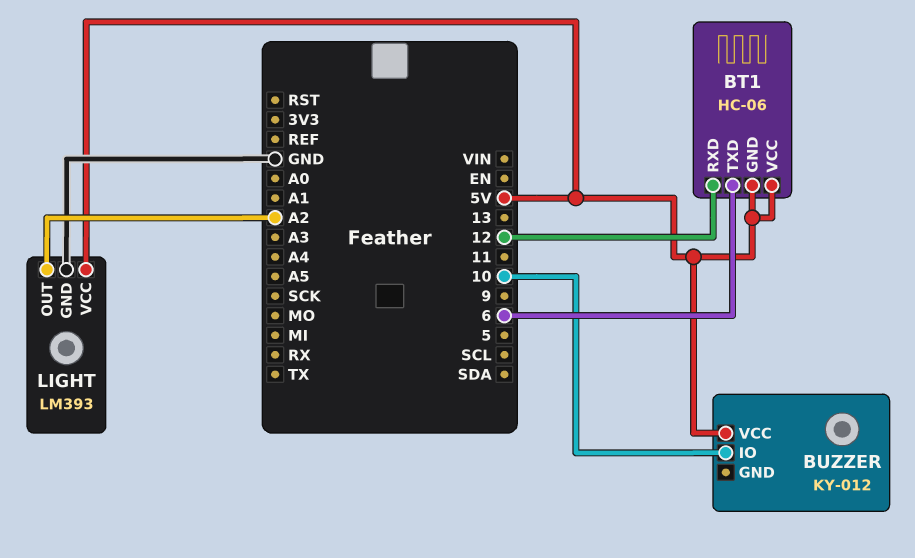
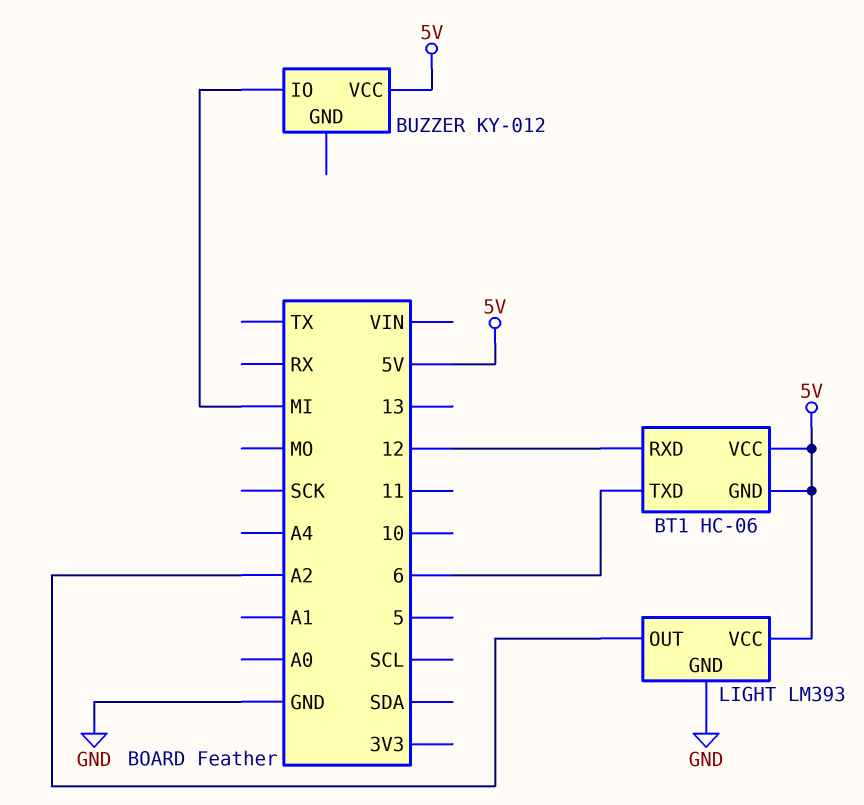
BUZZER pin IO: 10 -> MI

